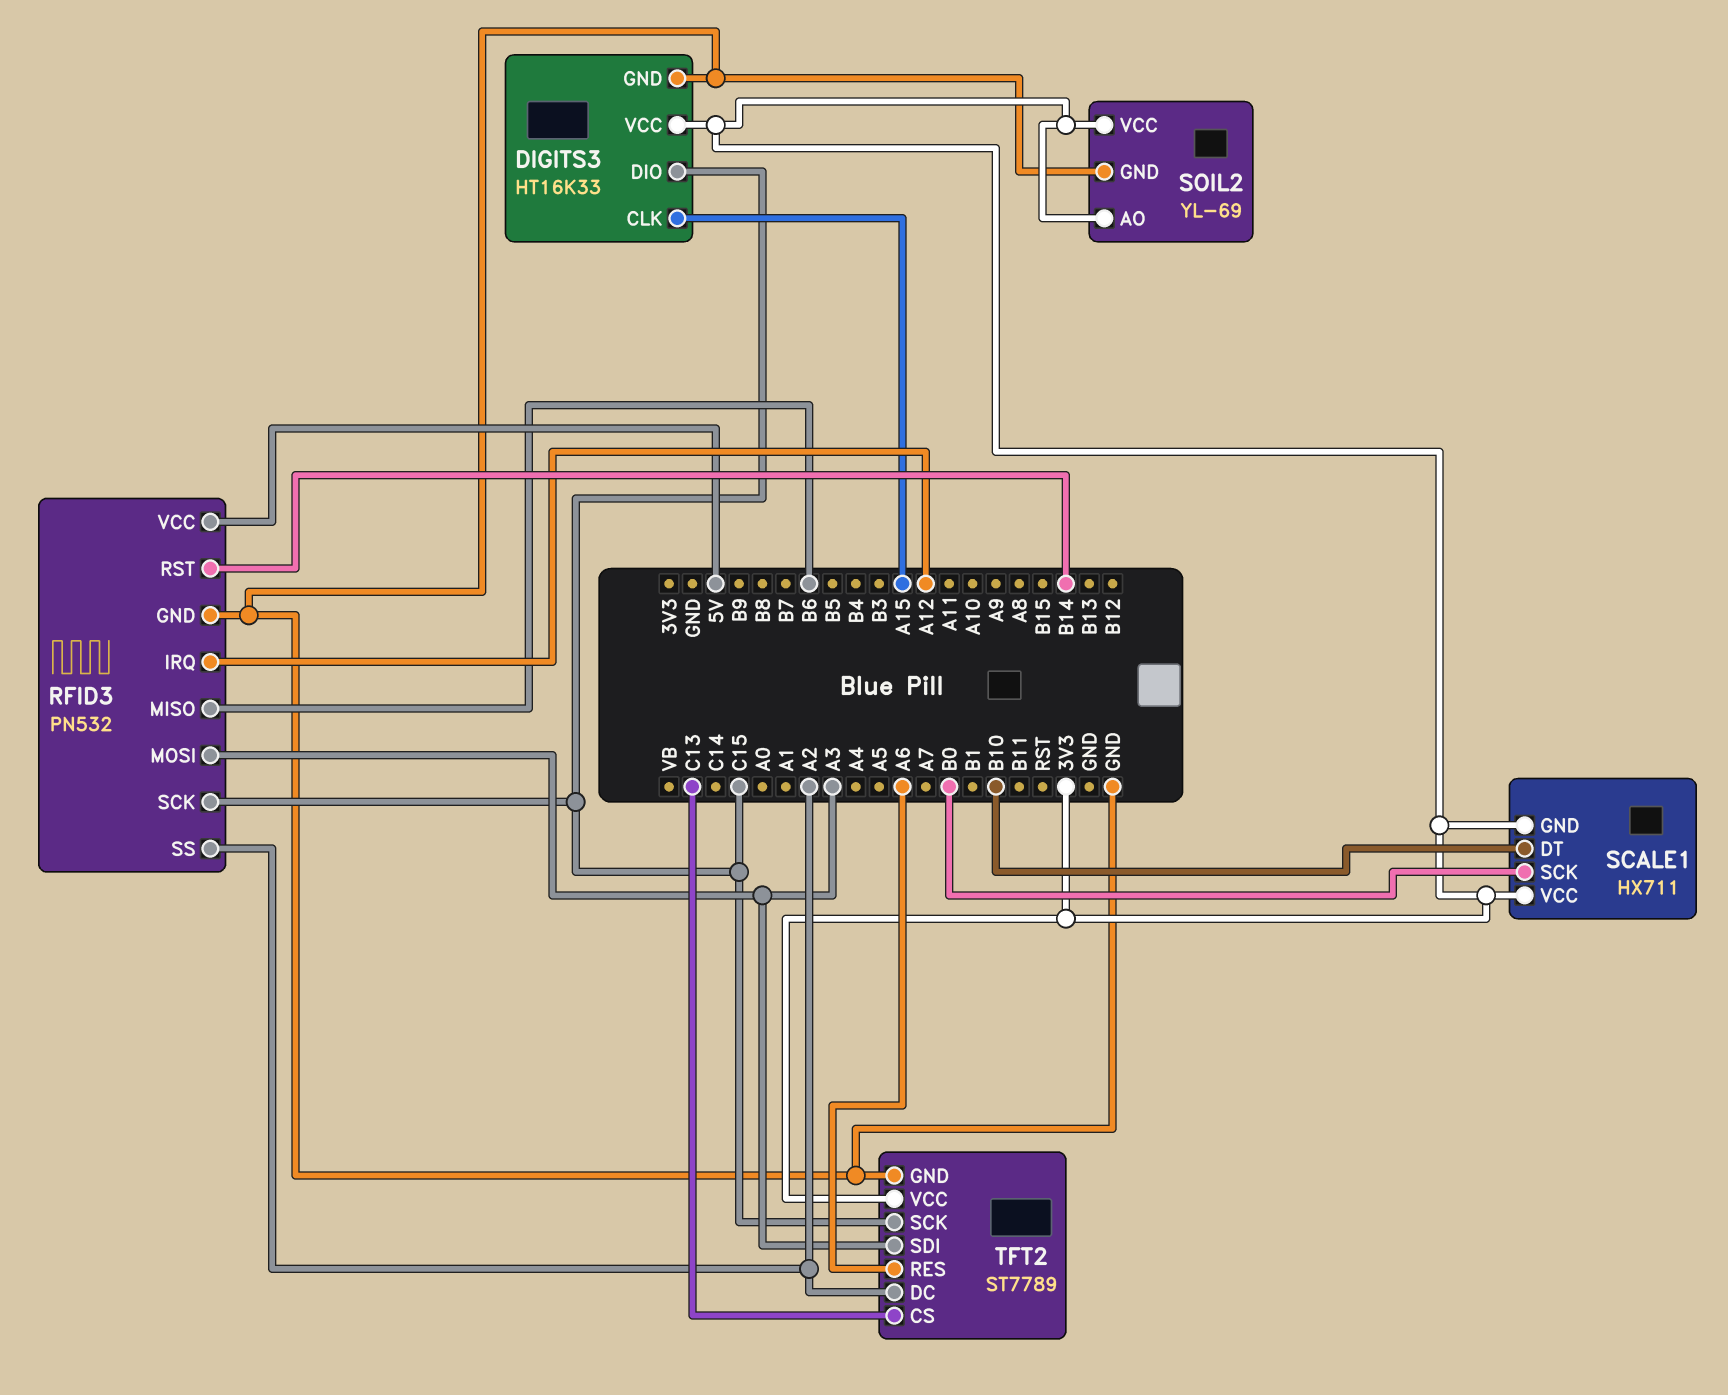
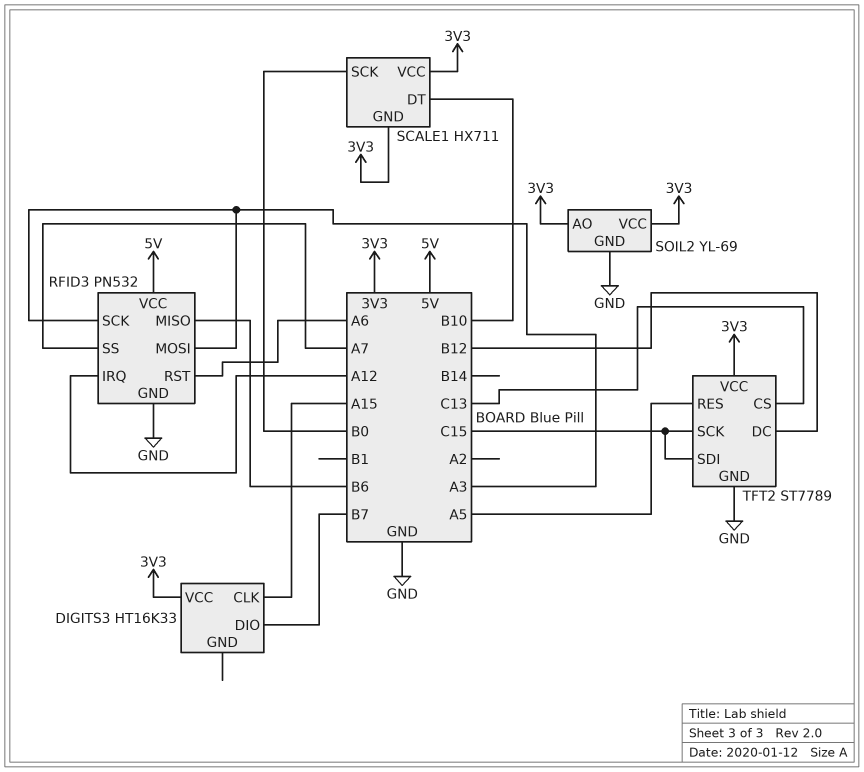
DIGITS3 pin DIO: C15 -> B7
DIGITS3 pin GND: GND -> none
RFID3 pin RST: B14 -> A6
RFID3 pin SCK: C15 -> A3
RFID3 pin SS: A2 -> A7
TFT2 pin DC: A2 -> B12
TFT2 pin RES: A6 -> A5
TFT2 pin SDI: A3 -> C15

